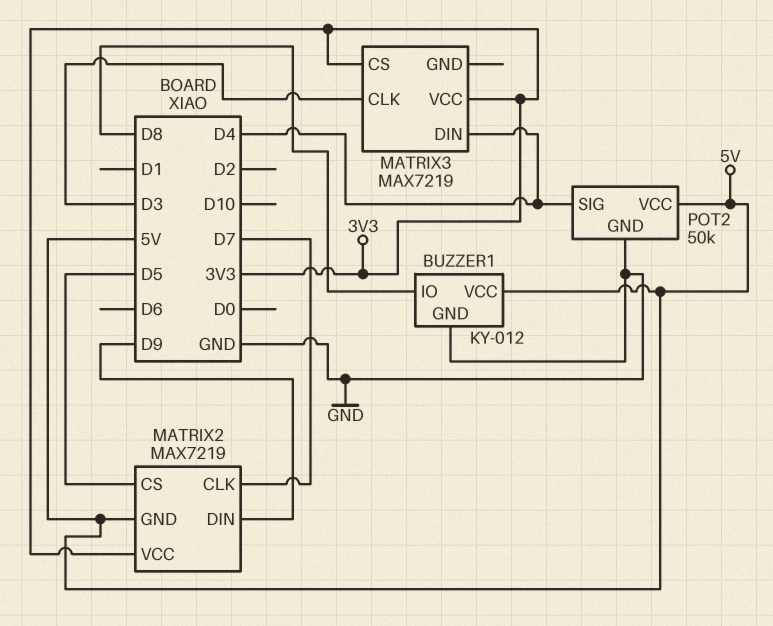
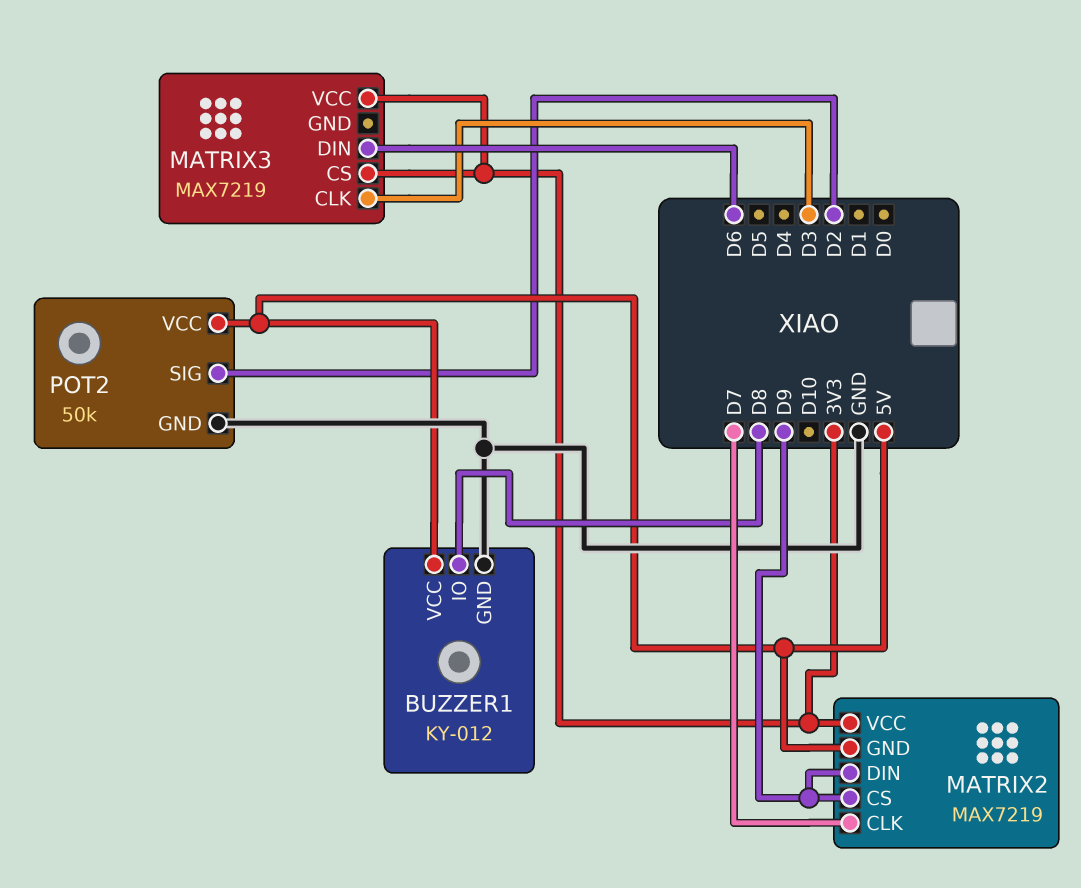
MATRIX2 pin CS: D5 -> D9
MATRIX3 pin DIN: D4 -> D6
POT2 pin SIG: D4 -> D2

